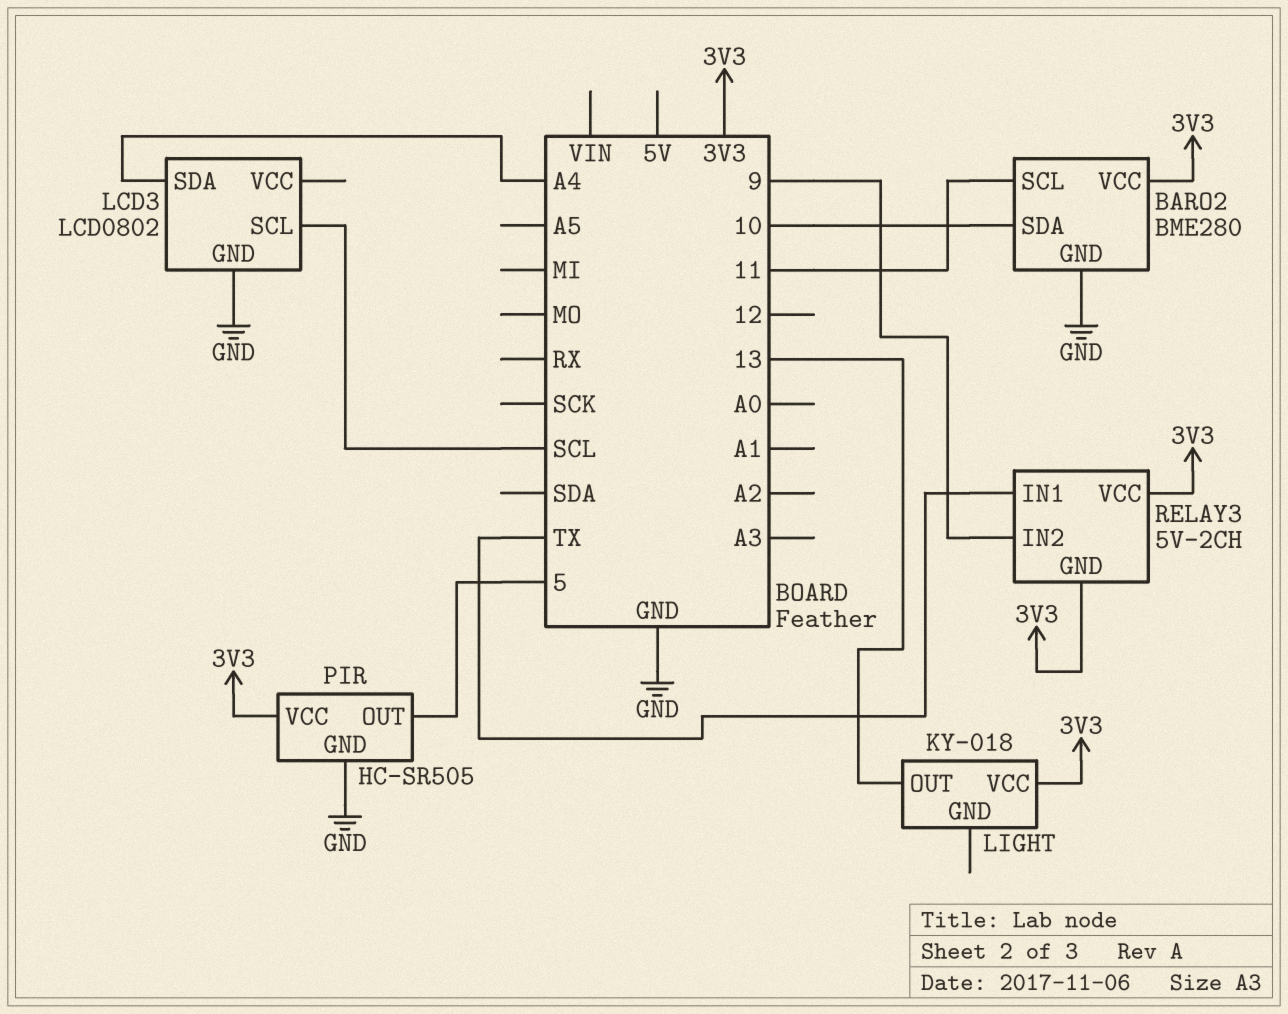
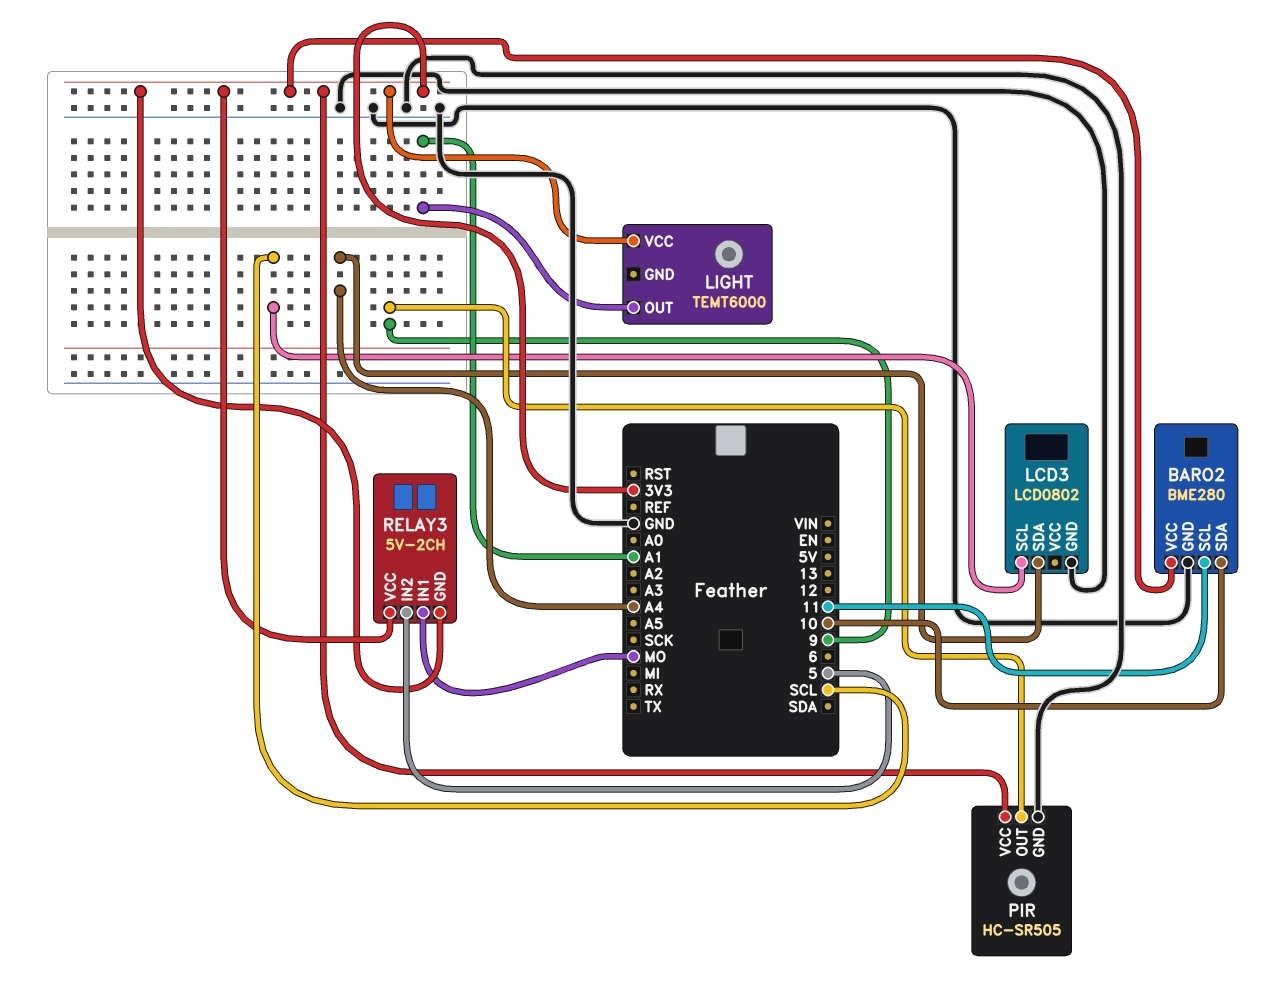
LIGHT: KY-018 -> TEMT6000
LIGHT pin OUT: 13 -> A1
PIR pin OUT: 5 -> 9
RELAY3 pin IN1: TX -> MO
RELAY3 pin IN2: 9 -> 5

